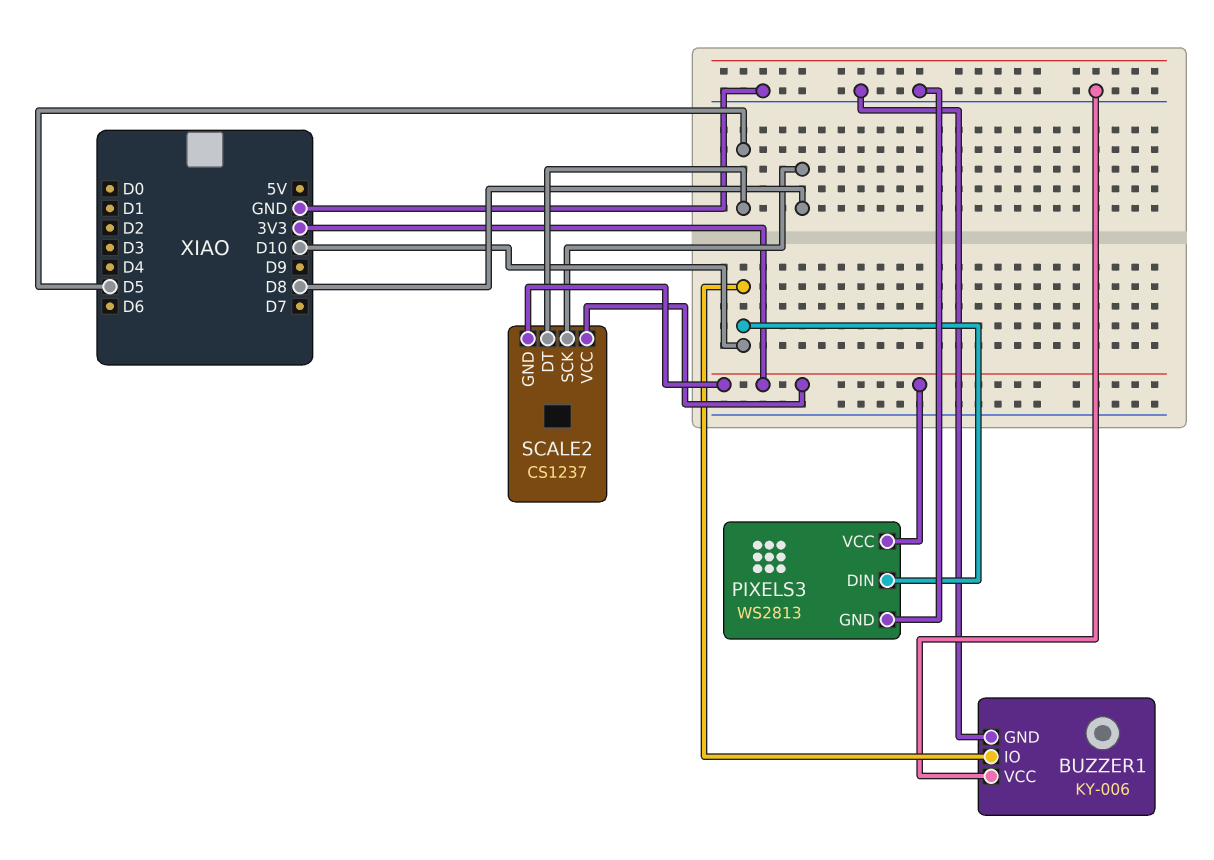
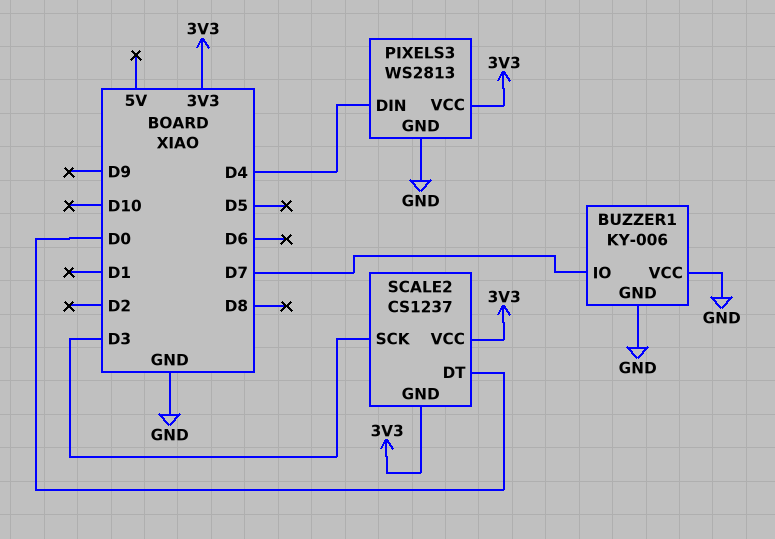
BUZZER1 pin IO: D10 -> D7
PIXELS3 pin DIN: D10 -> D4
SCALE2 pin DT: D5 -> D0
SCALE2 pin SCK: D8 -> D3

